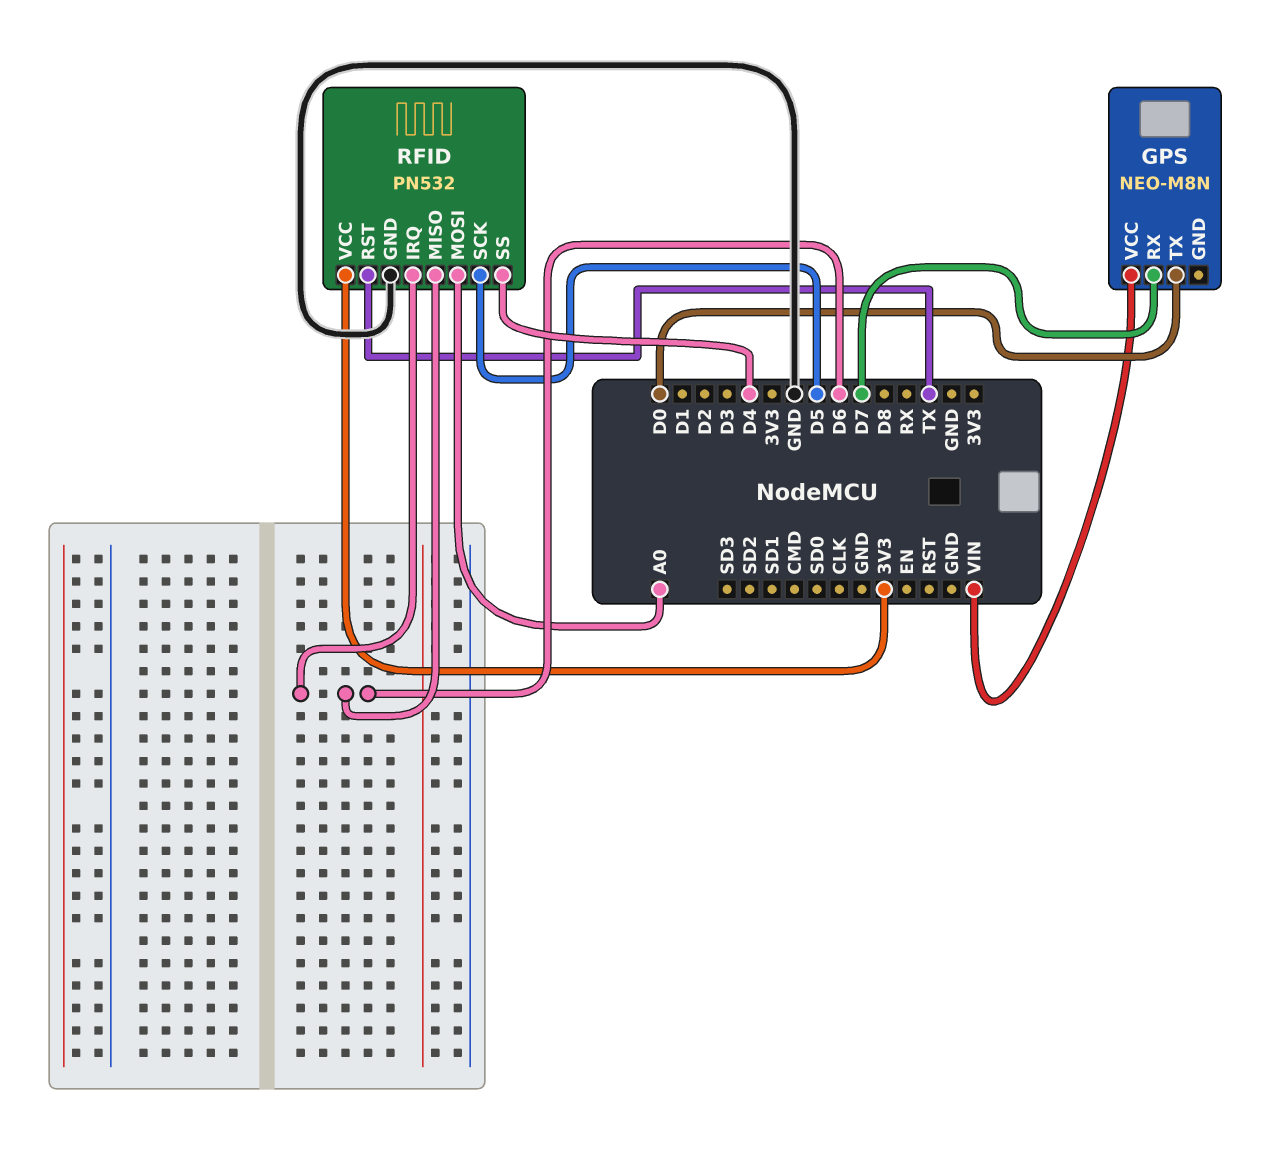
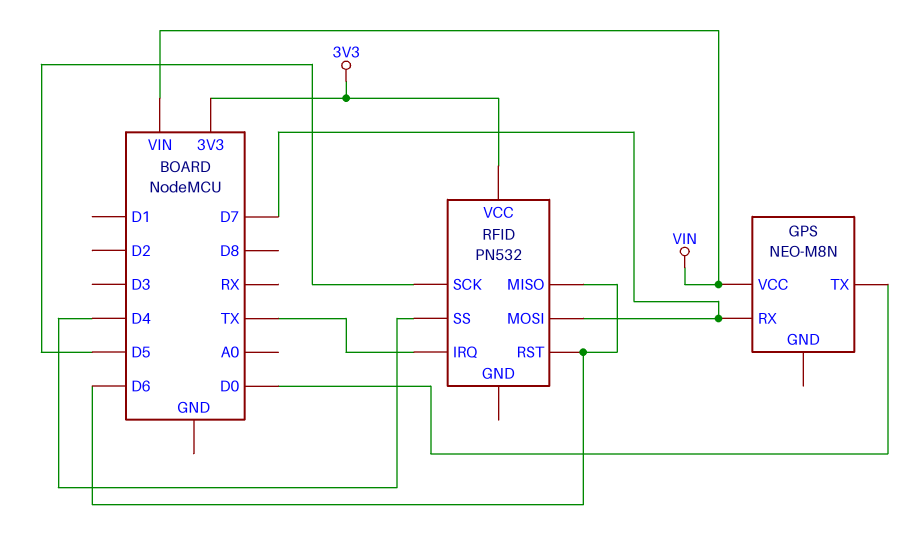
RFID pin GND: GND -> none
RFID pin IRQ: D6 -> TX
RFID pin MOSI: A0 -> D7
RFID pin RST: TX -> D6

